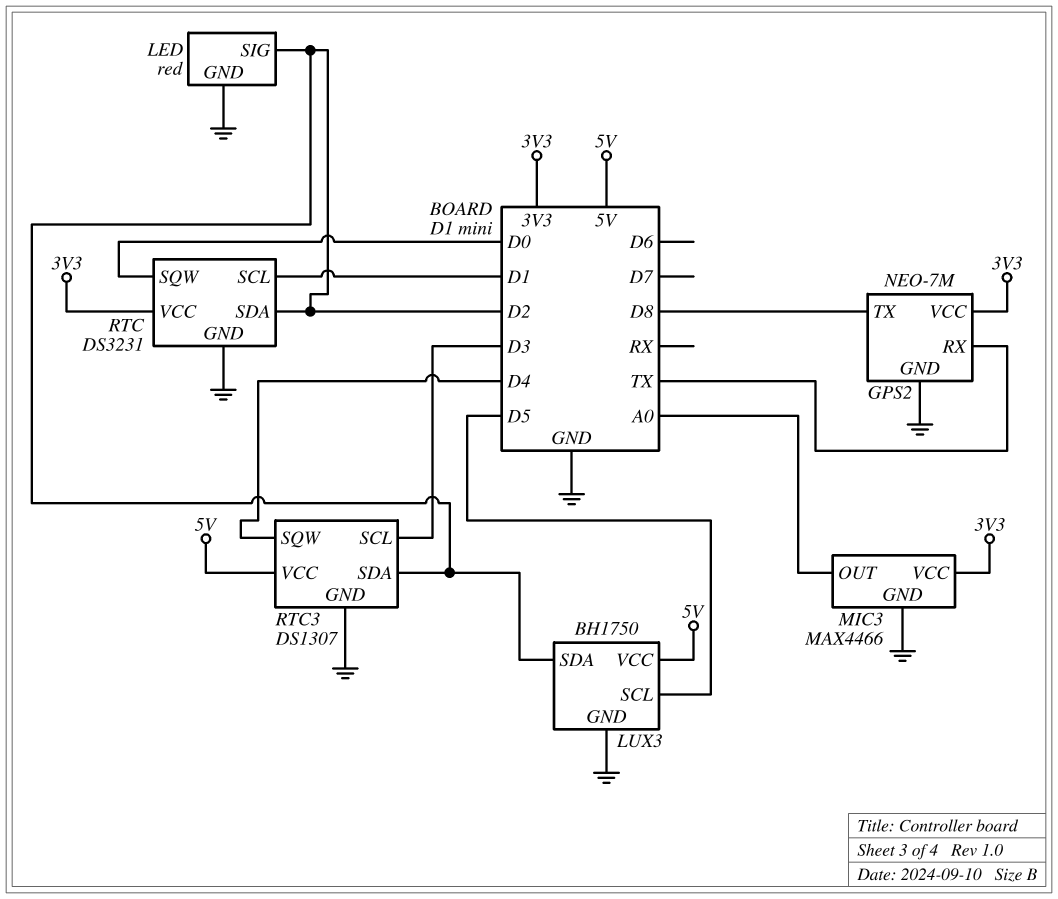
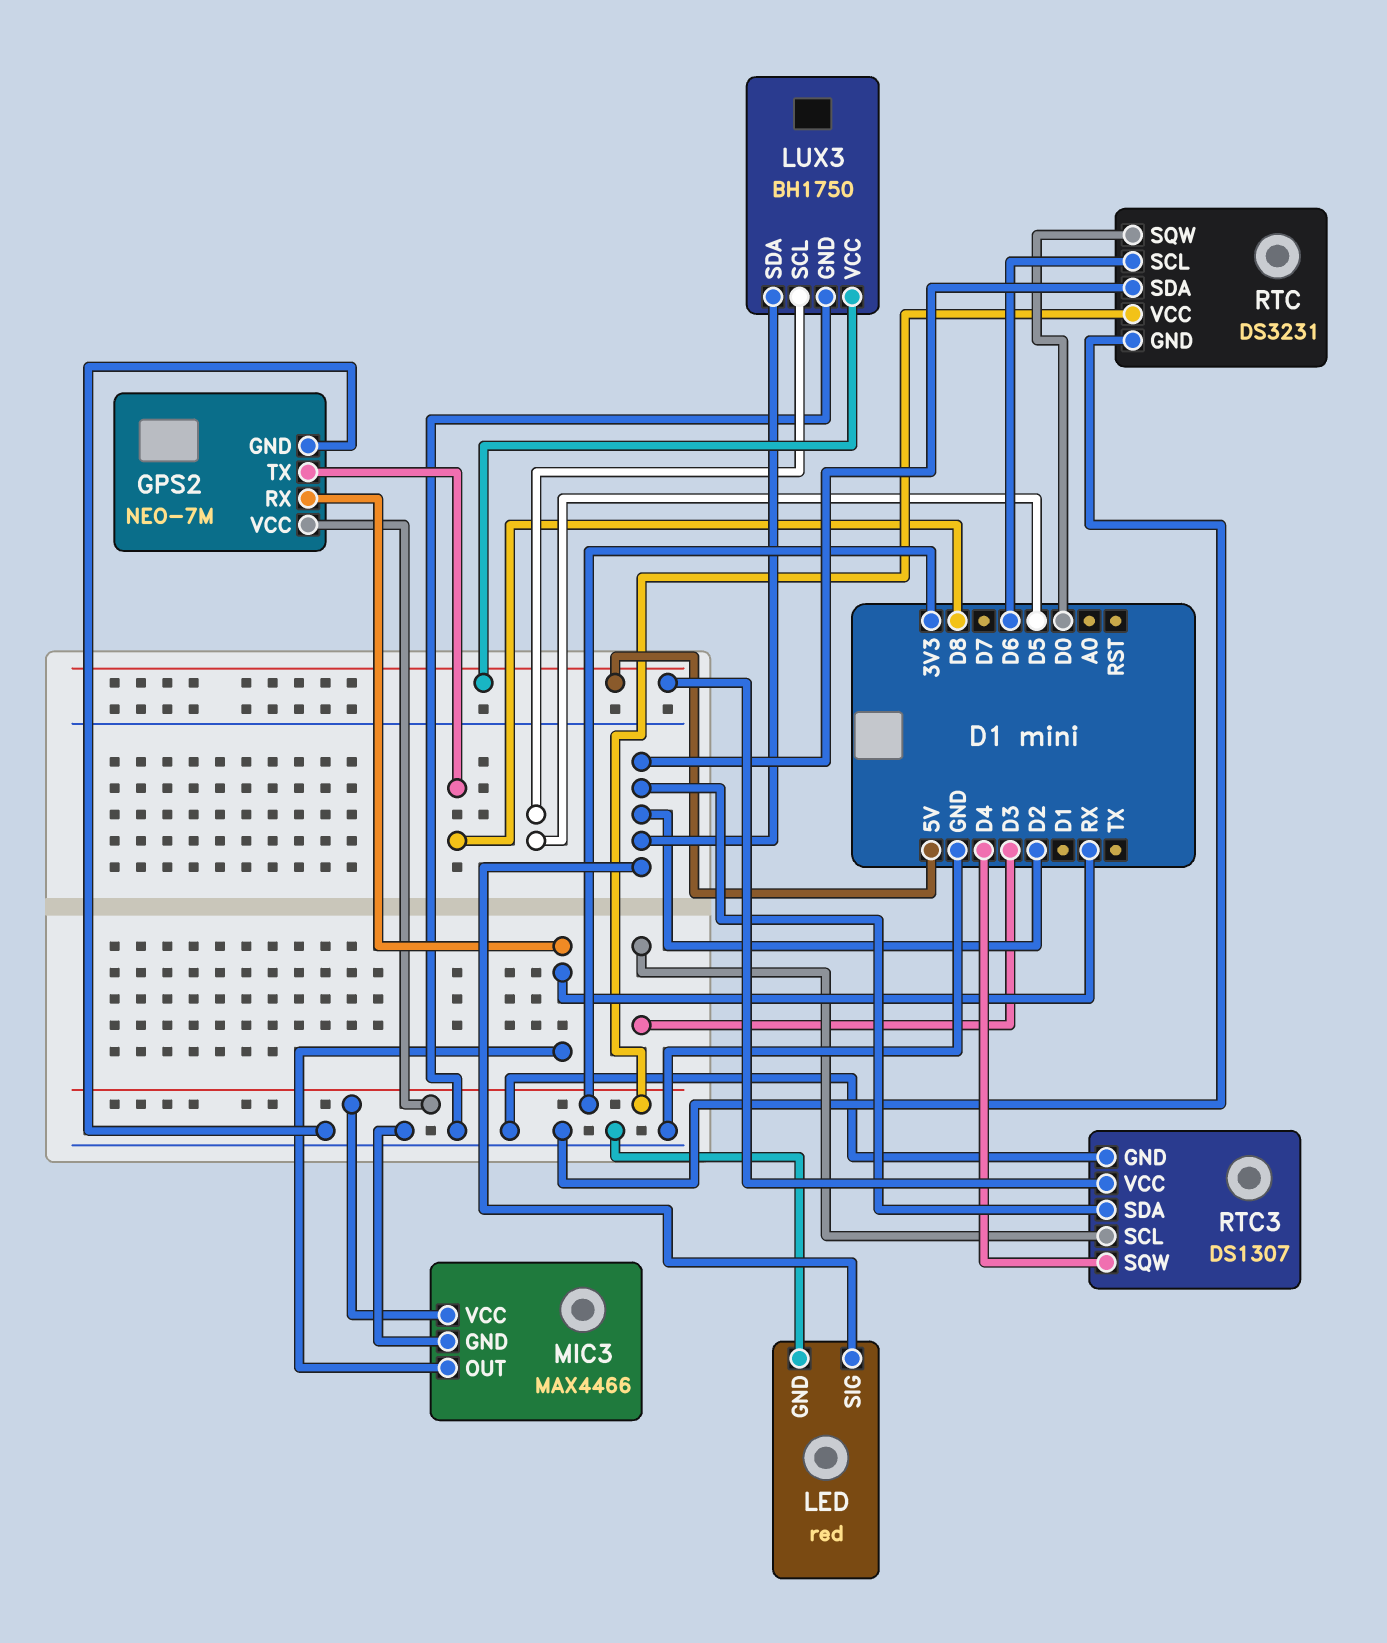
GPS2 pin RX: TX -> RX
MIC3 pin OUT: A0 -> RX
RTC pin SCL: D1 -> D6

